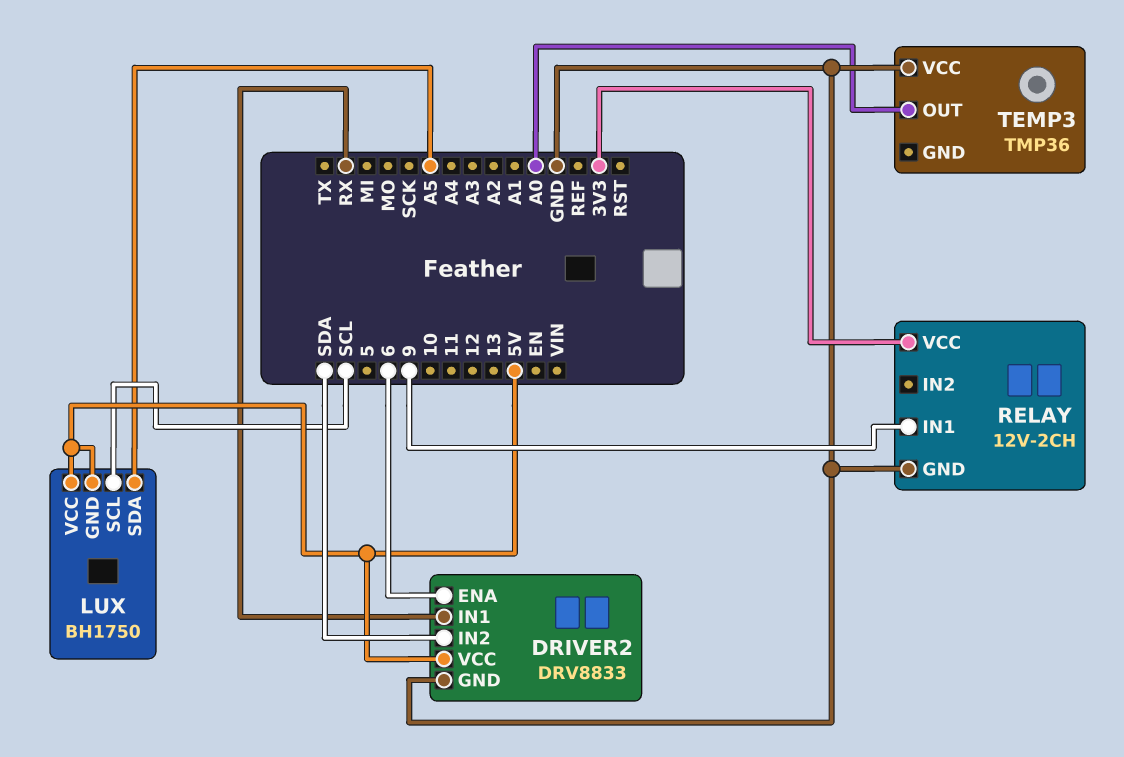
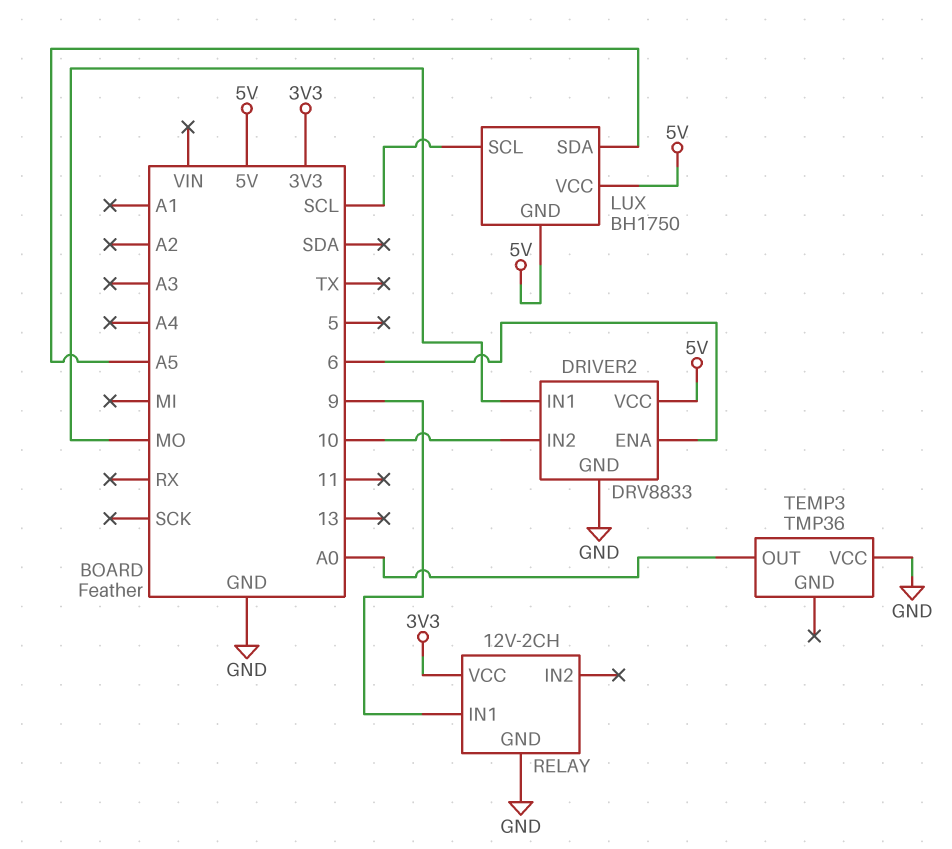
DRIVER2 pin IN1: RX -> MO
DRIVER2 pin IN2: SDA -> 10

